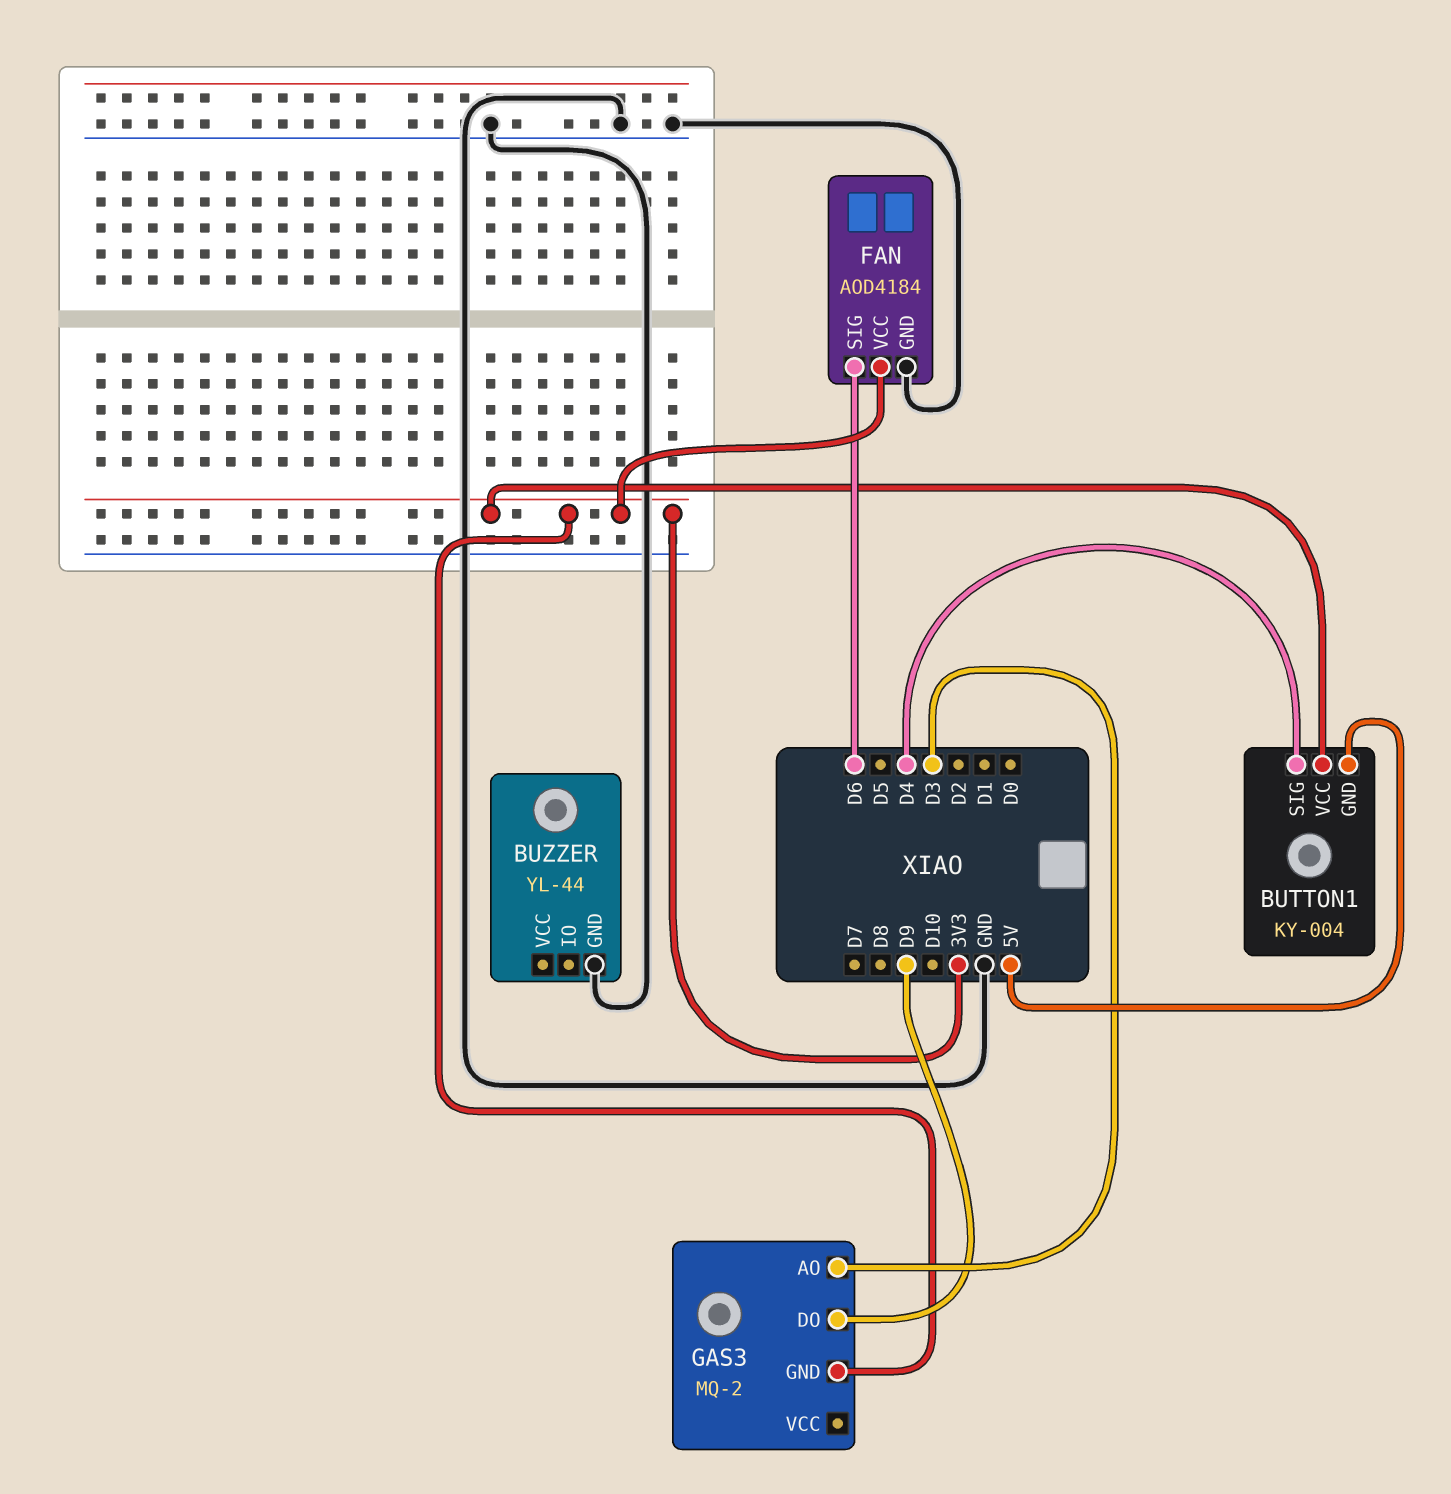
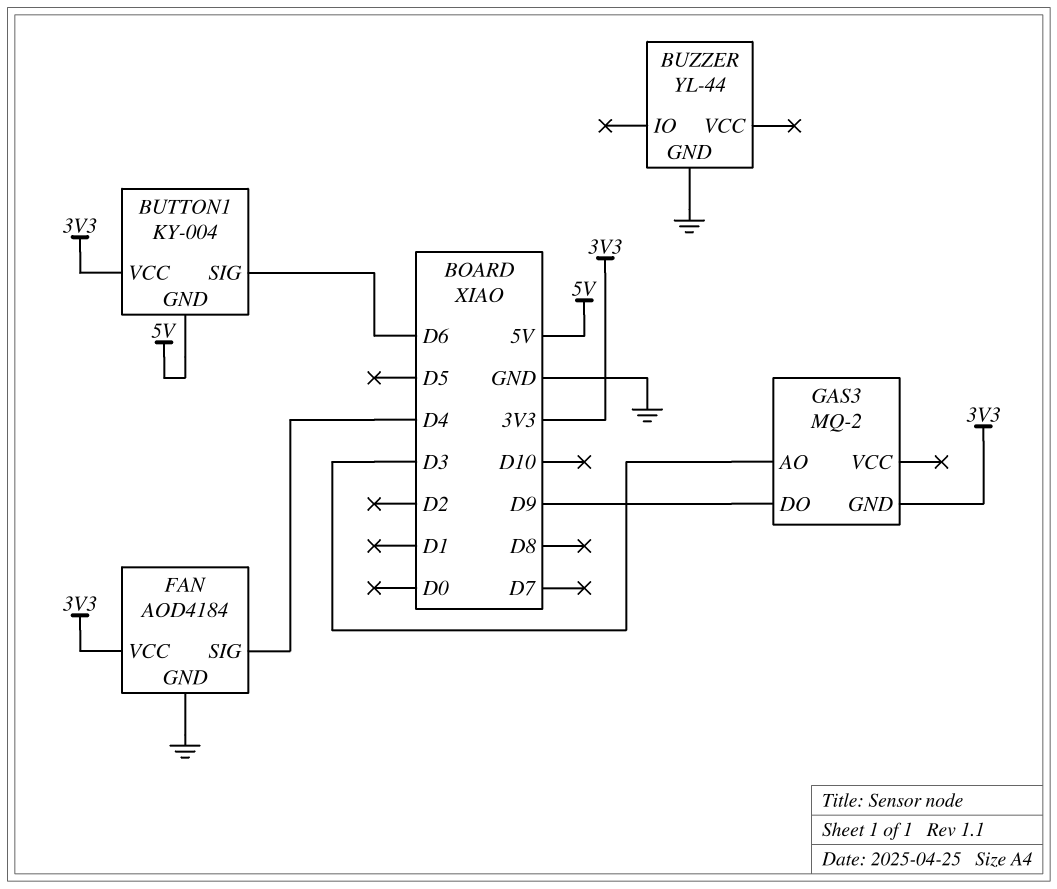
BUTTON1 pin SIG: D4 -> D6
FAN pin SIG: D6 -> D4

